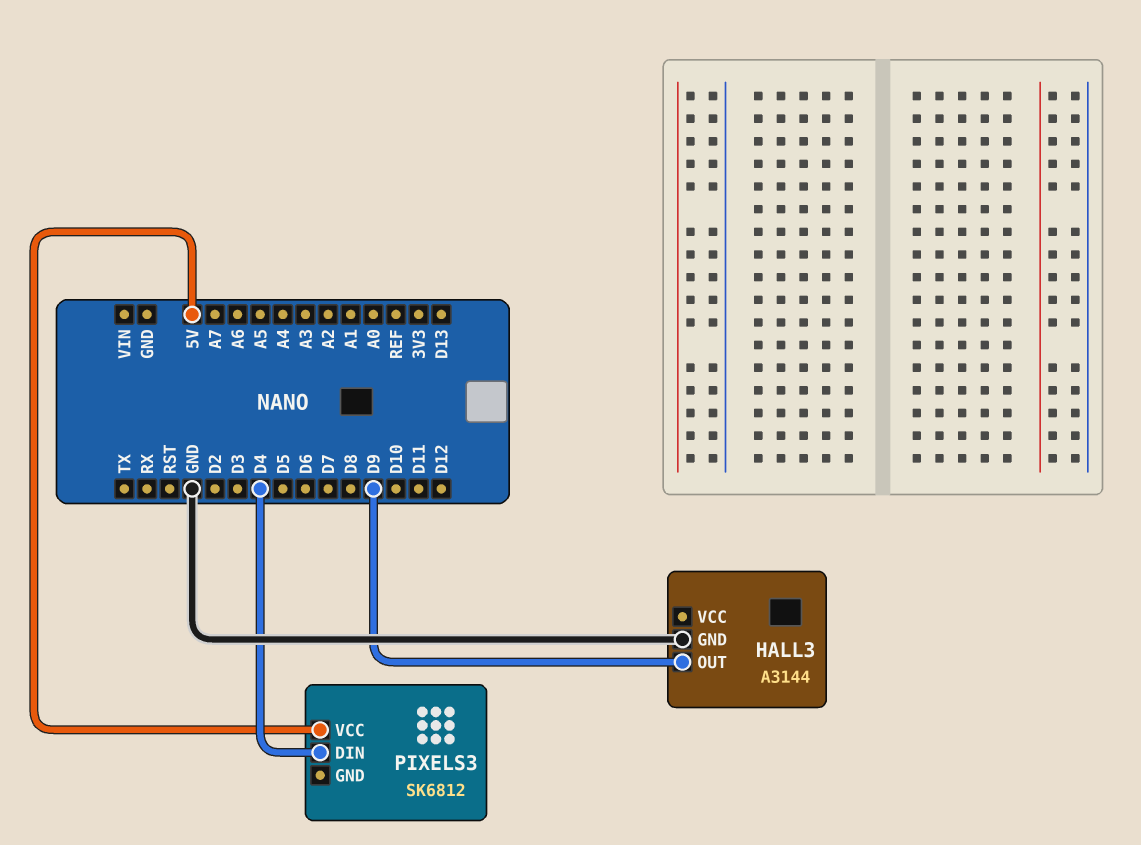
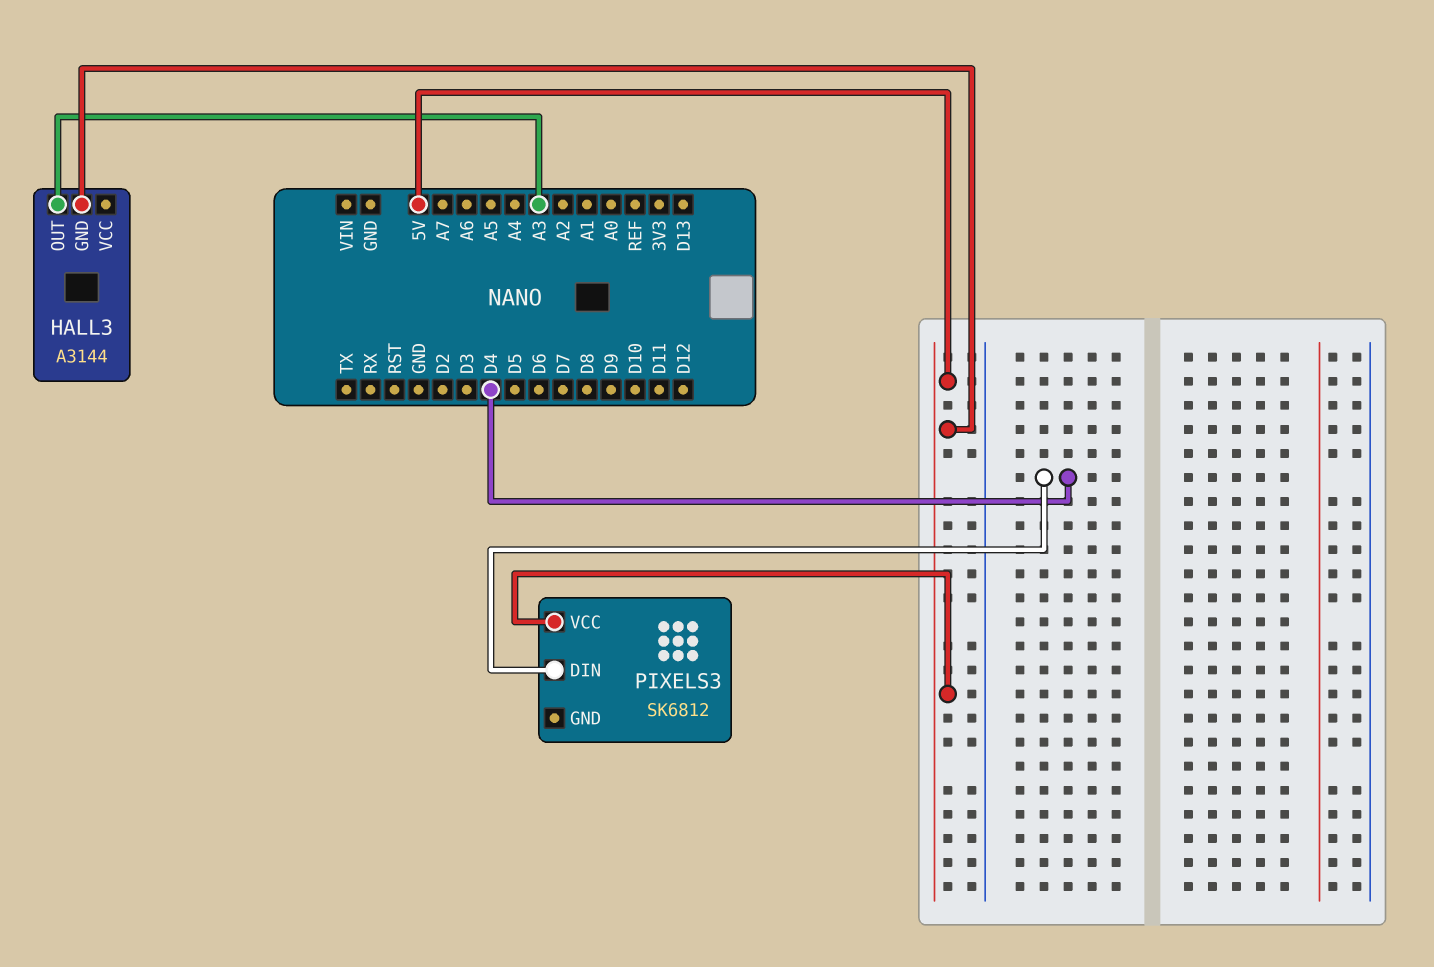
HALL3 pin GND: GND -> 5V
HALL3 pin OUT: D9 -> A3

